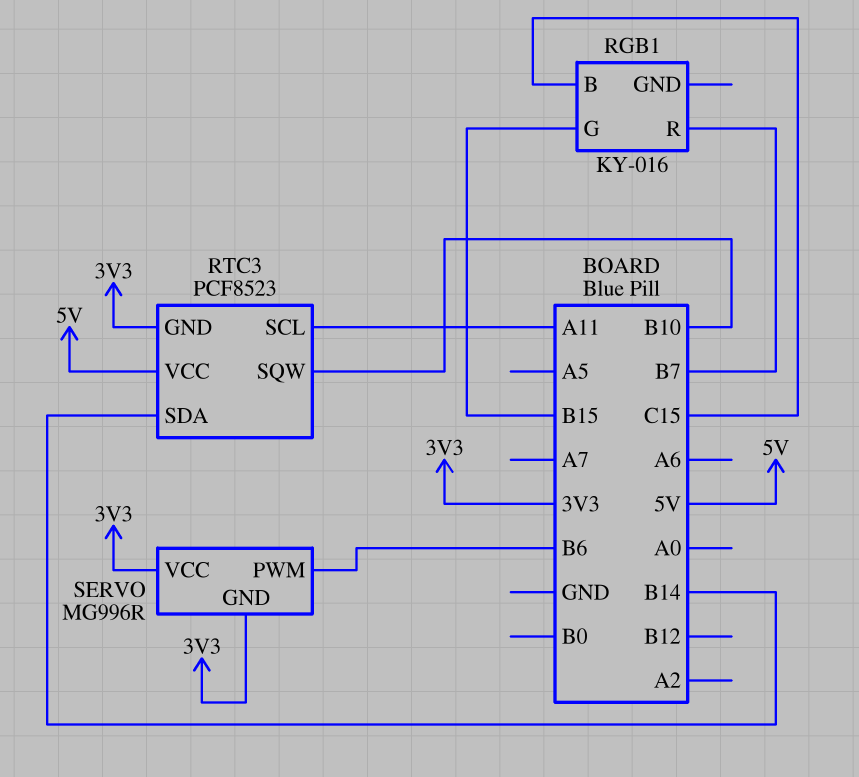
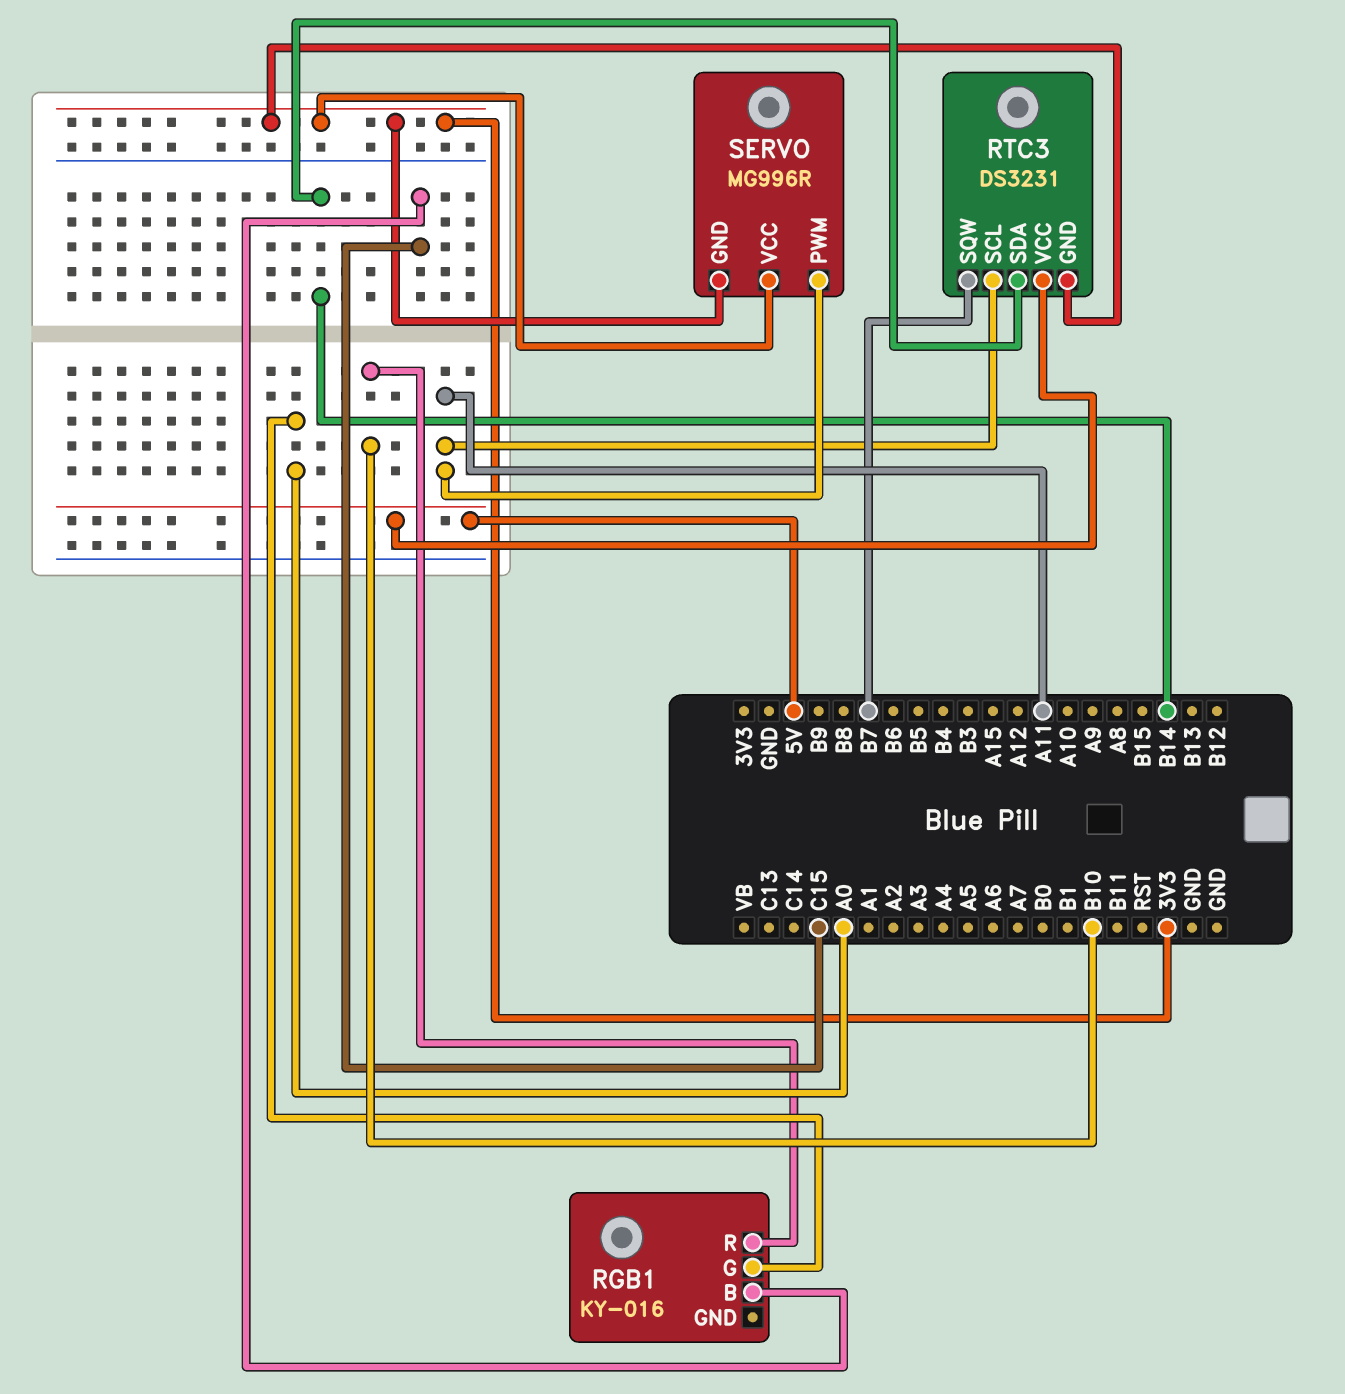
RGB1 pin G: B15 -> A0
RGB1 pin R: B7 -> B10
RTC3: PCF8523 -> DS3231
RTC3 pin SQW: B10 -> B7
SERVO pin PWM: B6 -> A11

